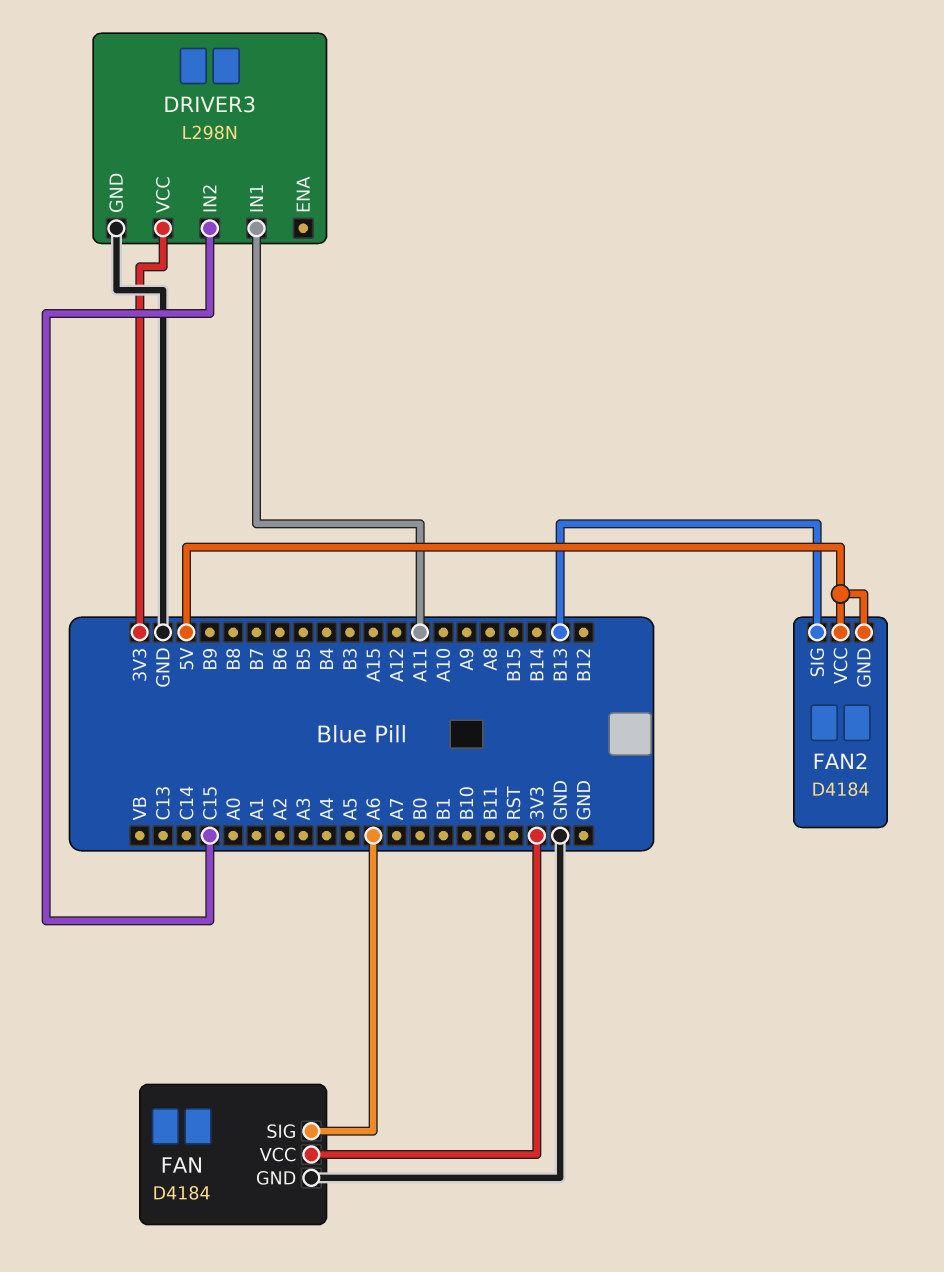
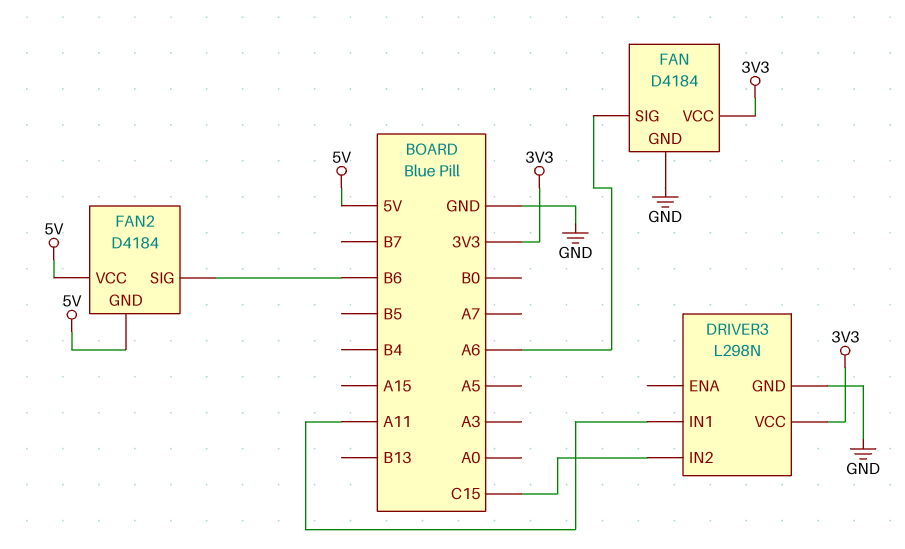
FAN2 pin SIG: B13 -> B6

